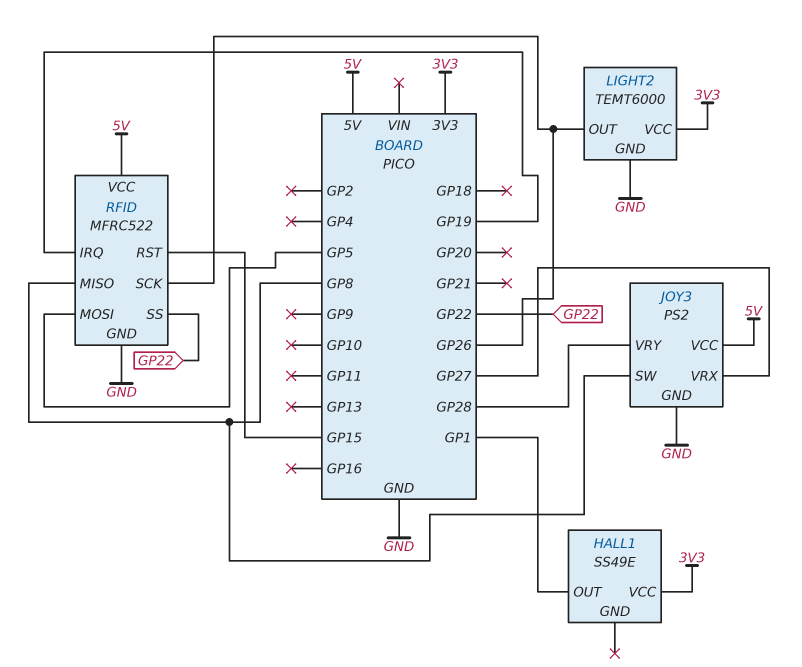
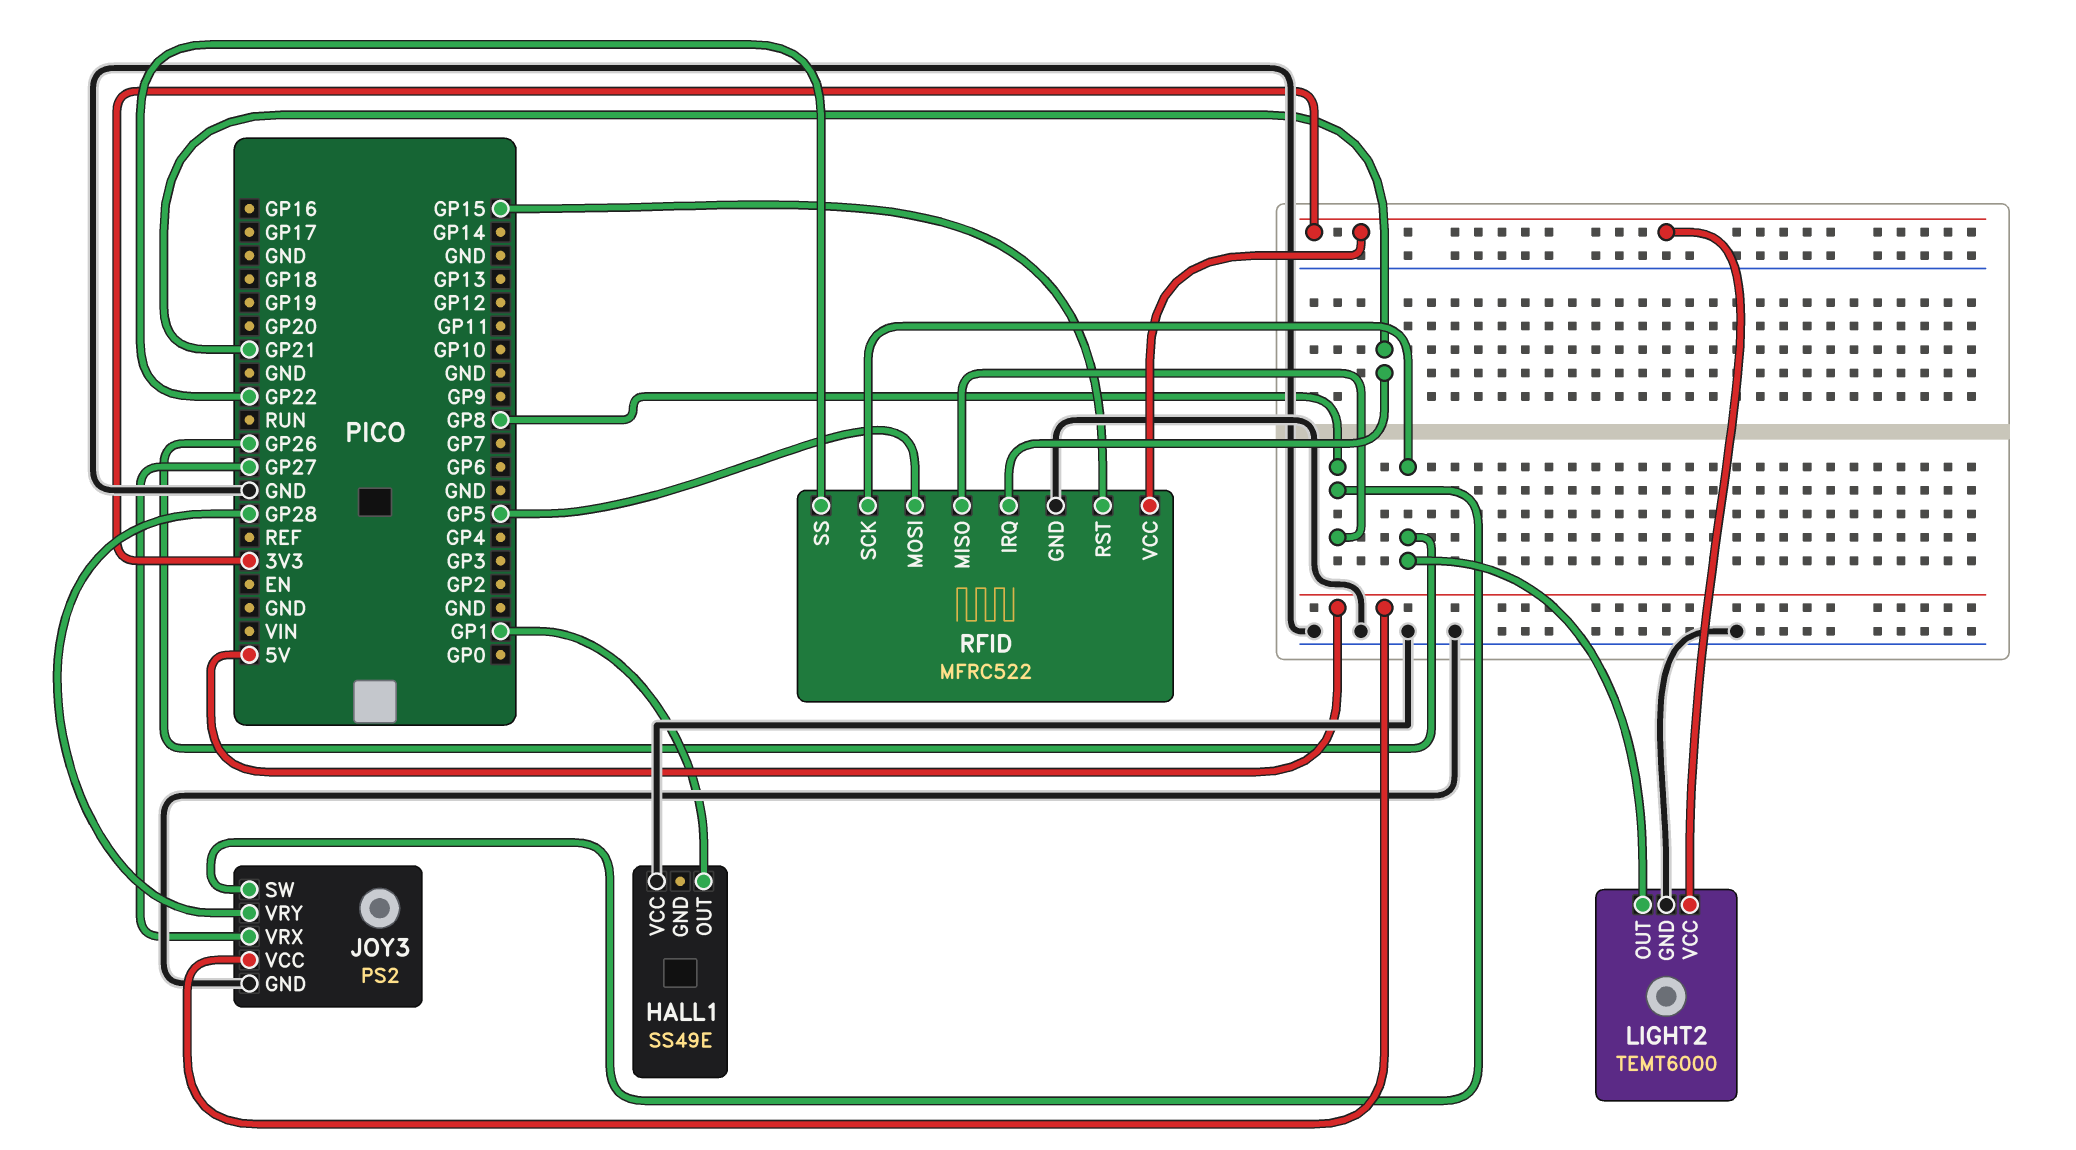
HALL1 pin VCC: 3V3 -> GND
RFID pin IRQ: GP19 -> GP21
RFID pin VCC: 5V -> 3V3

